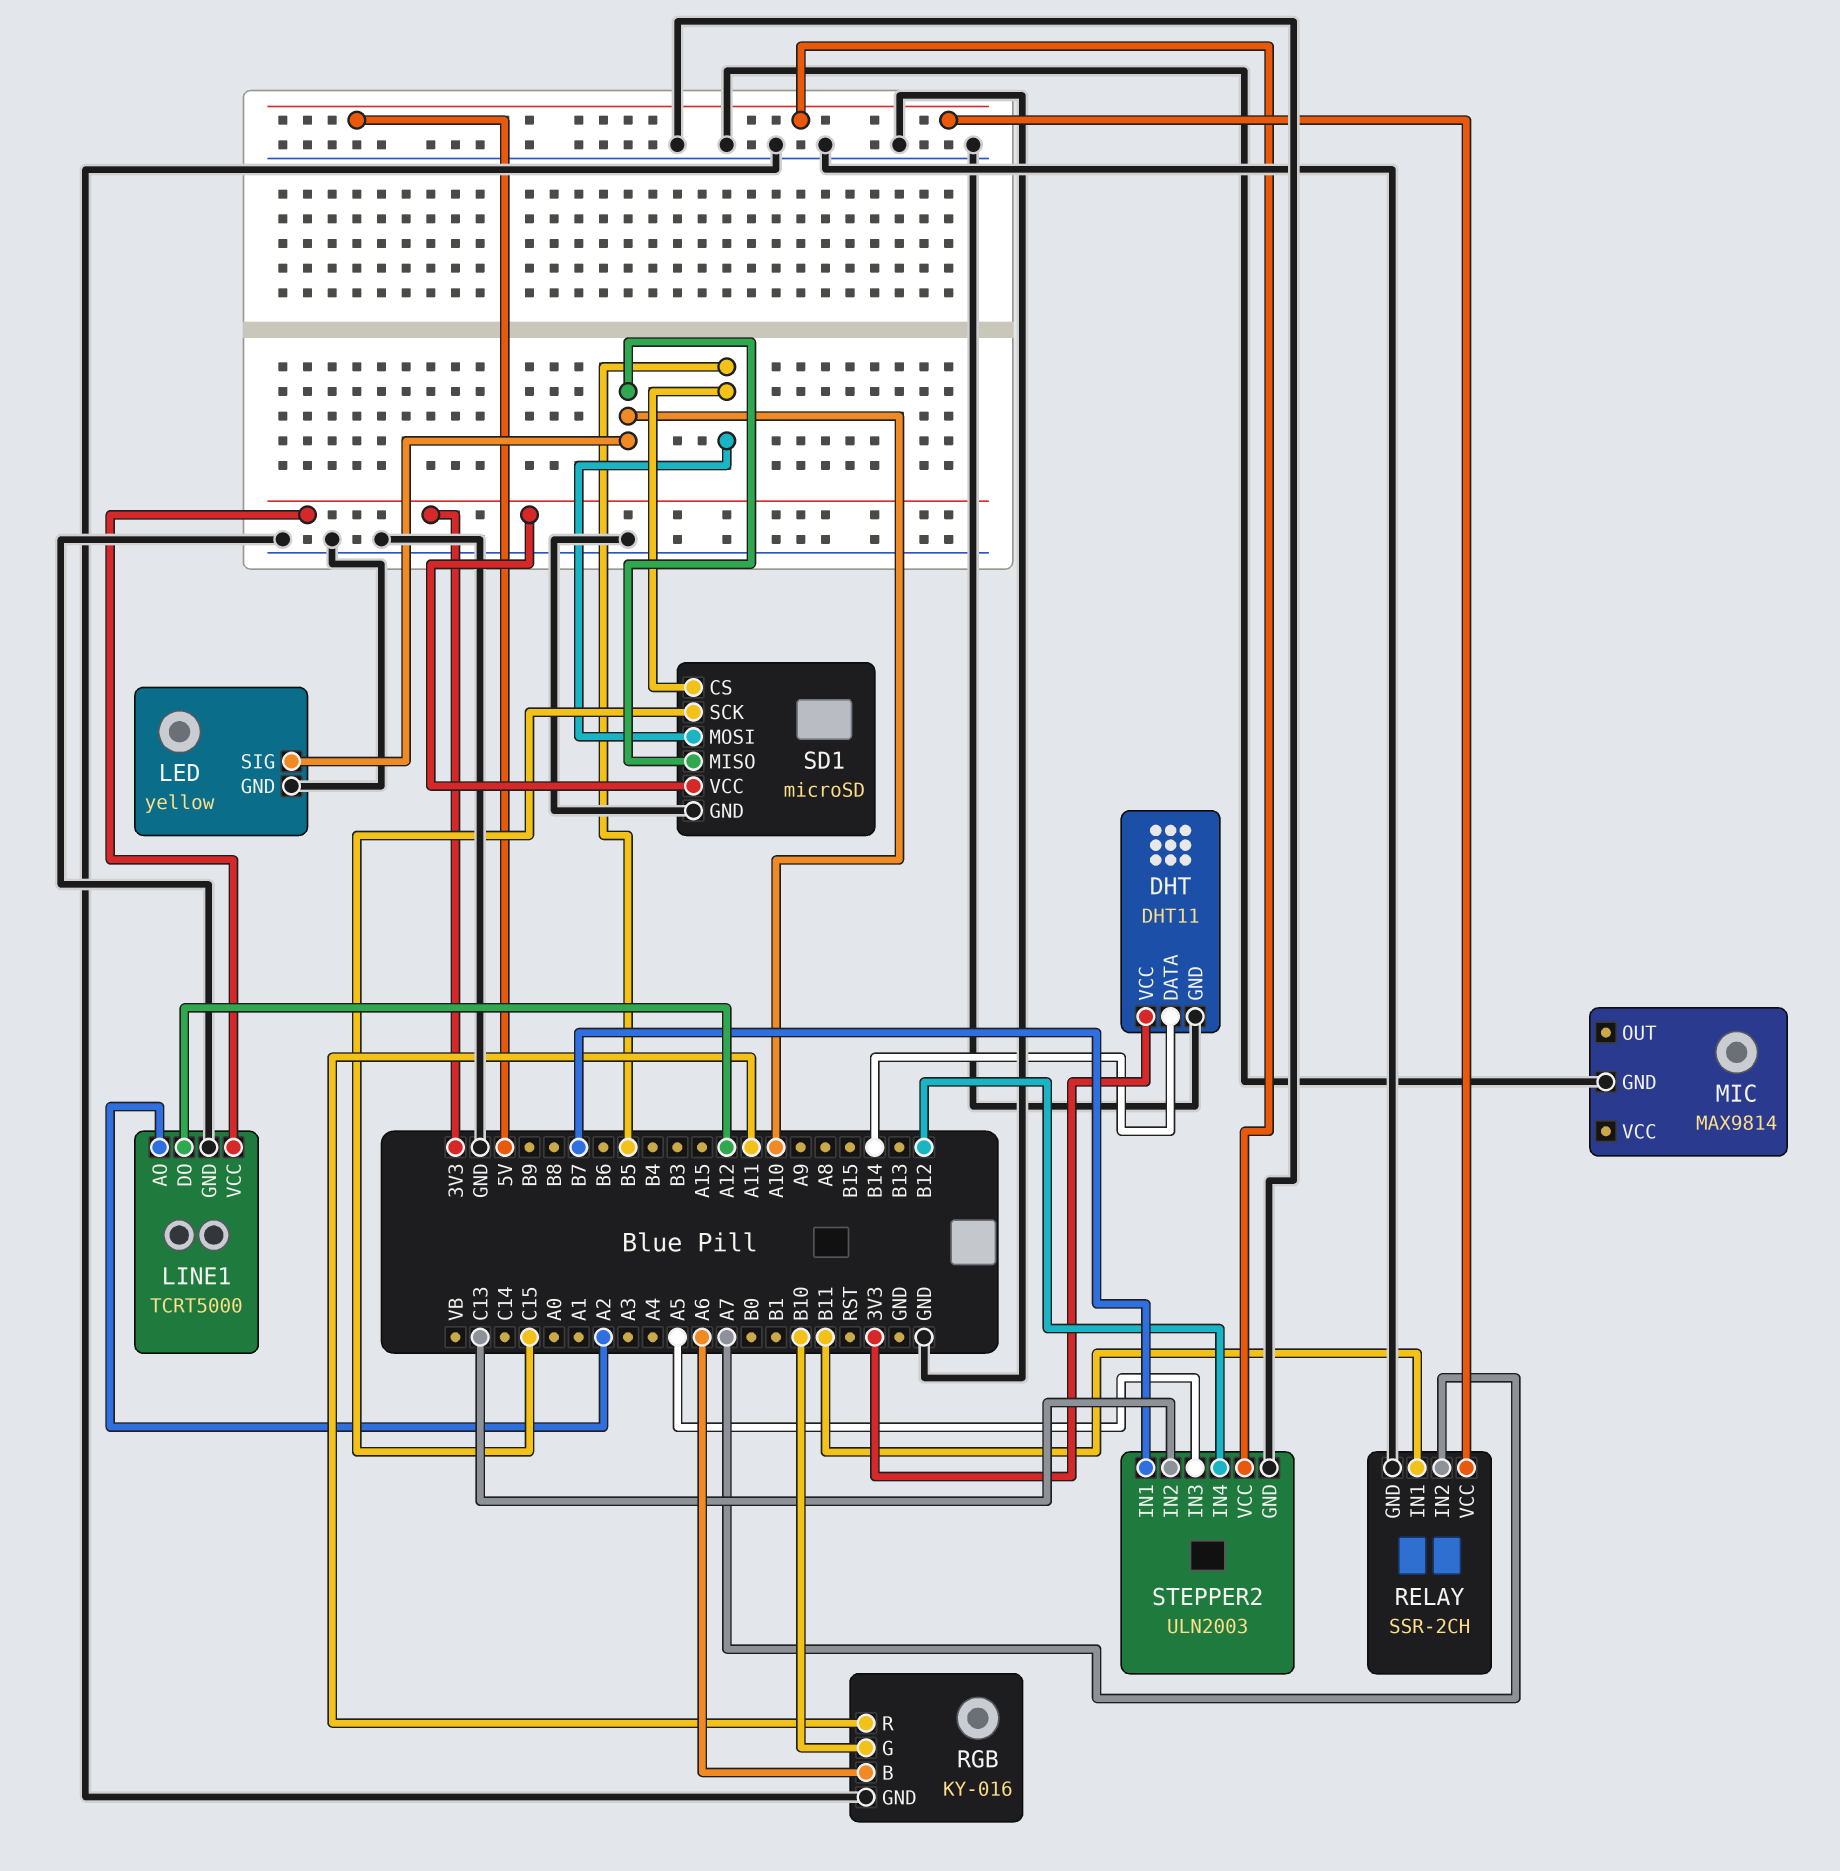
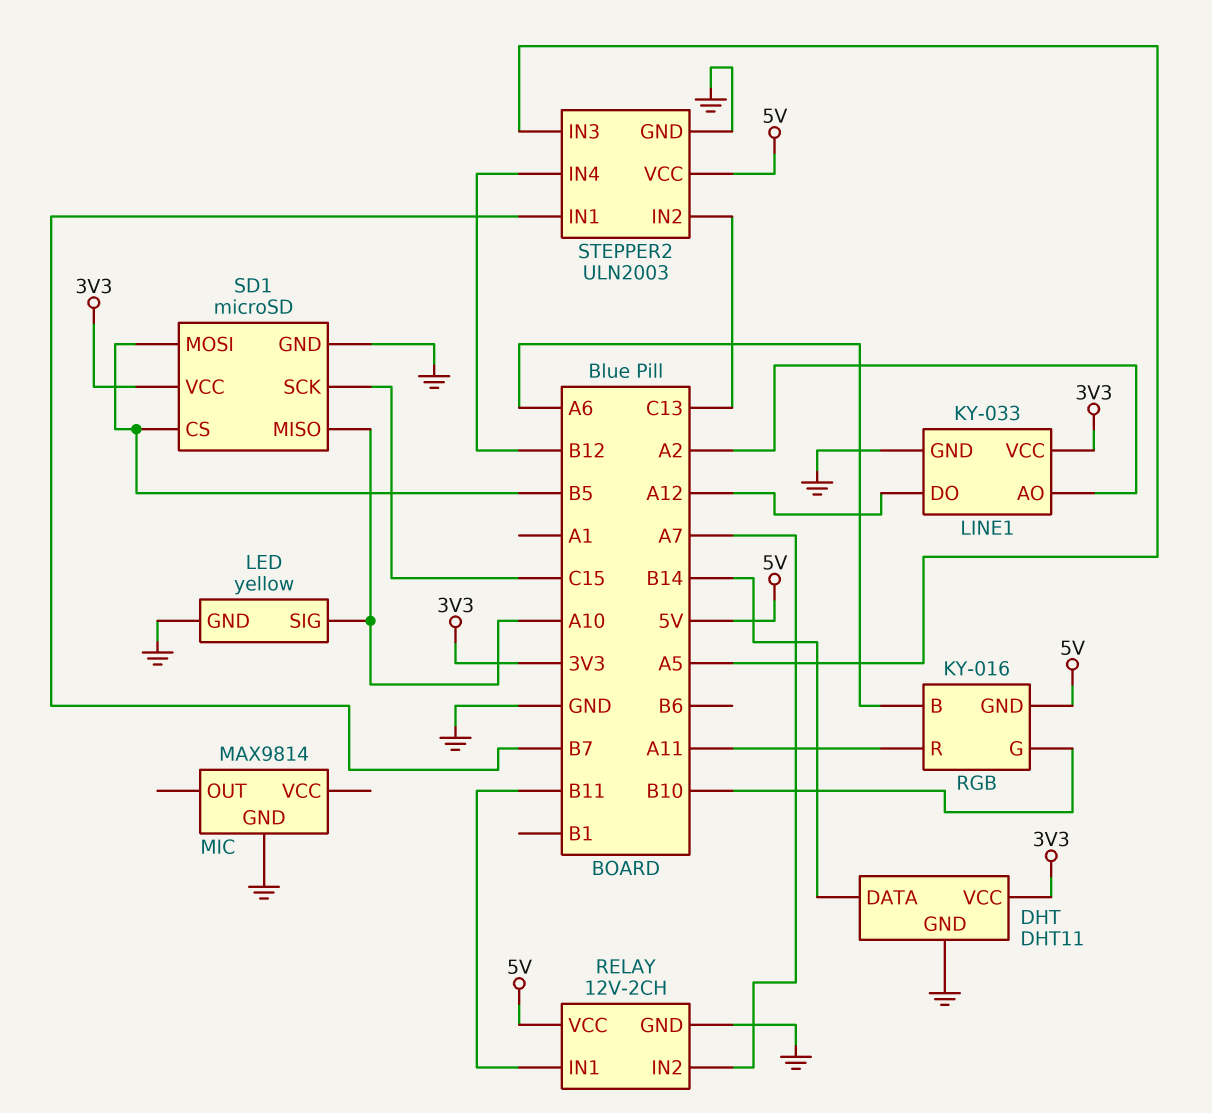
LINE1: TCRT5000 -> KY-033
RELAY: SSR-2CH -> 12V-2CH
RGB pin GND: GND -> 5V

